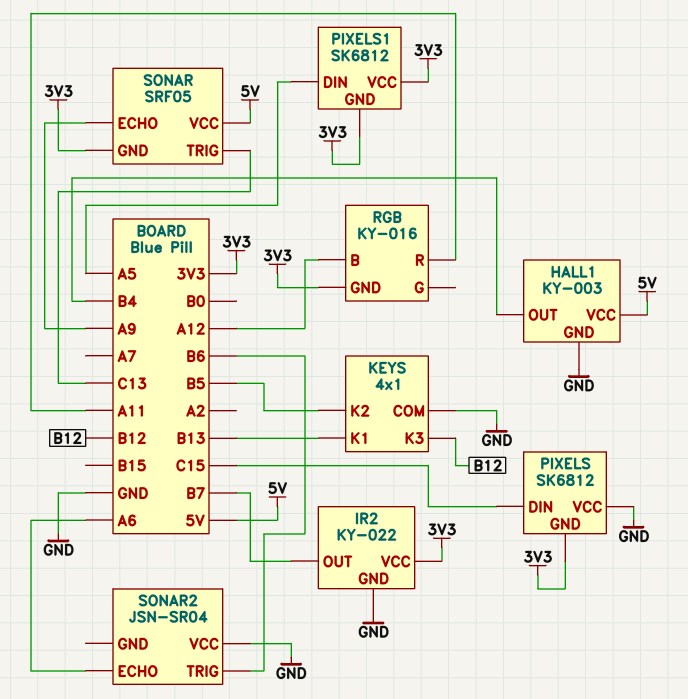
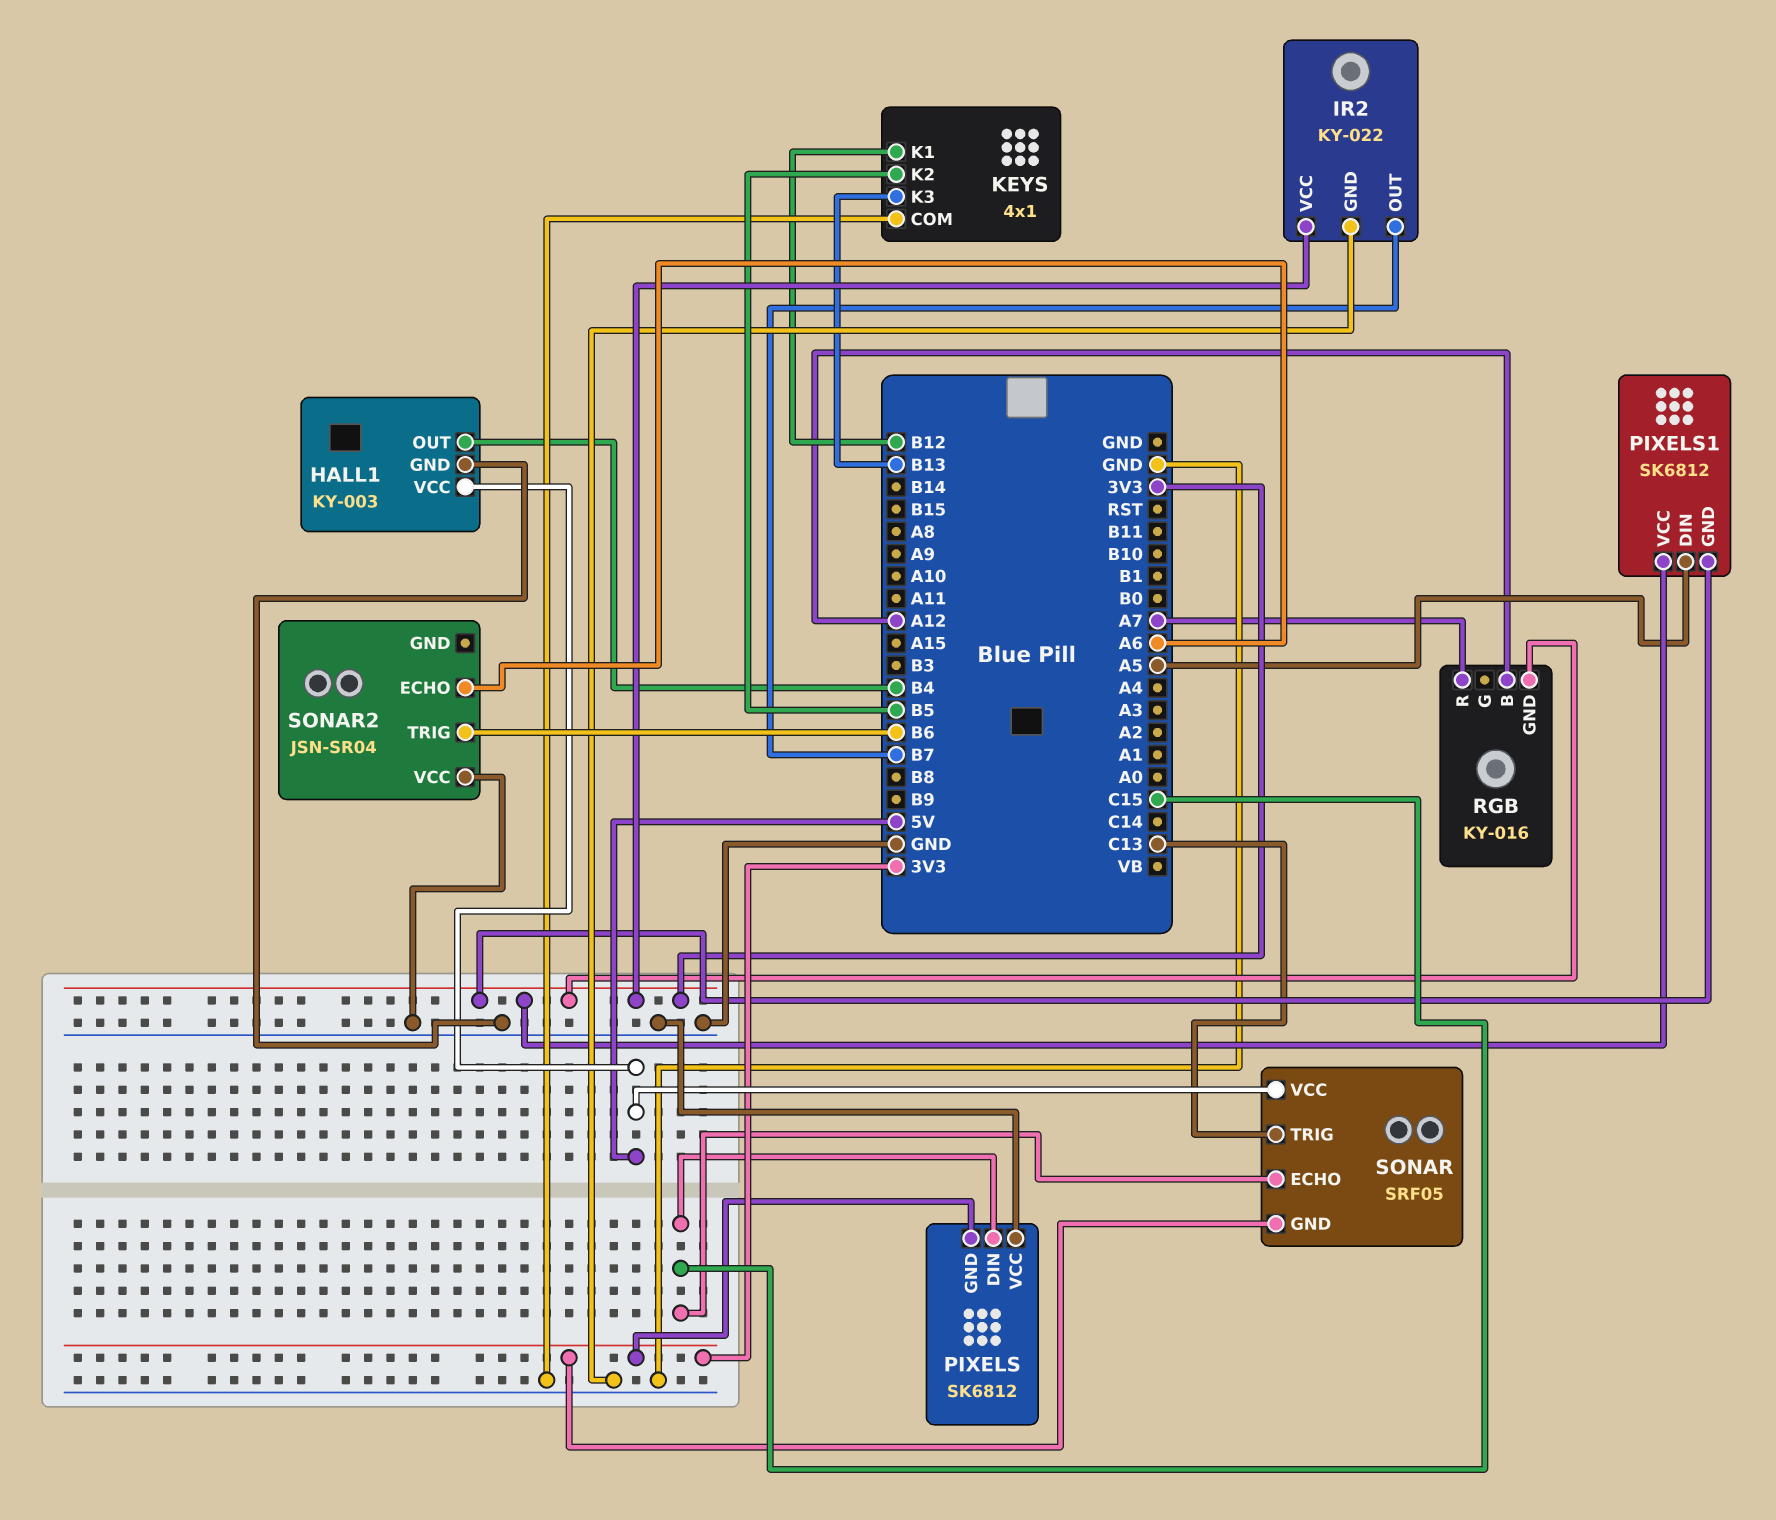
KEYS pin K1: B13 -> B12
KEYS pin K3: B12 -> B13
RGB pin R: A11 -> A7
SONAR pin ECHO: A9 -> C15

